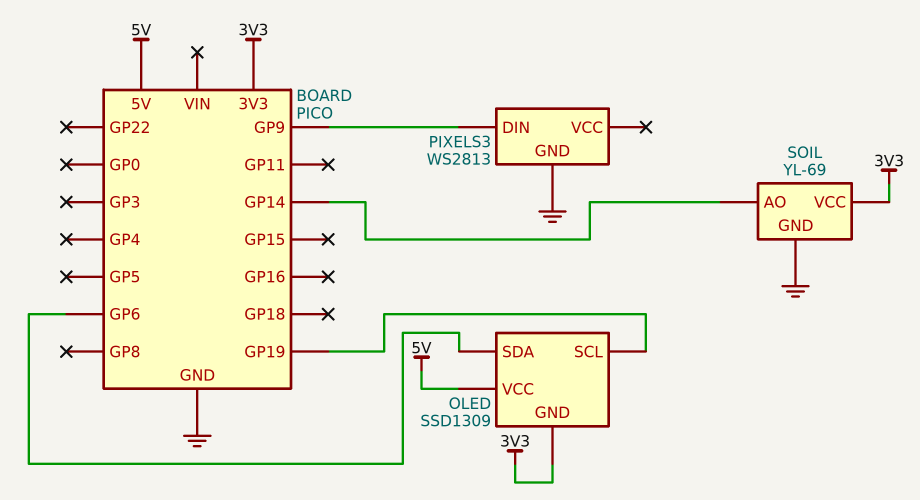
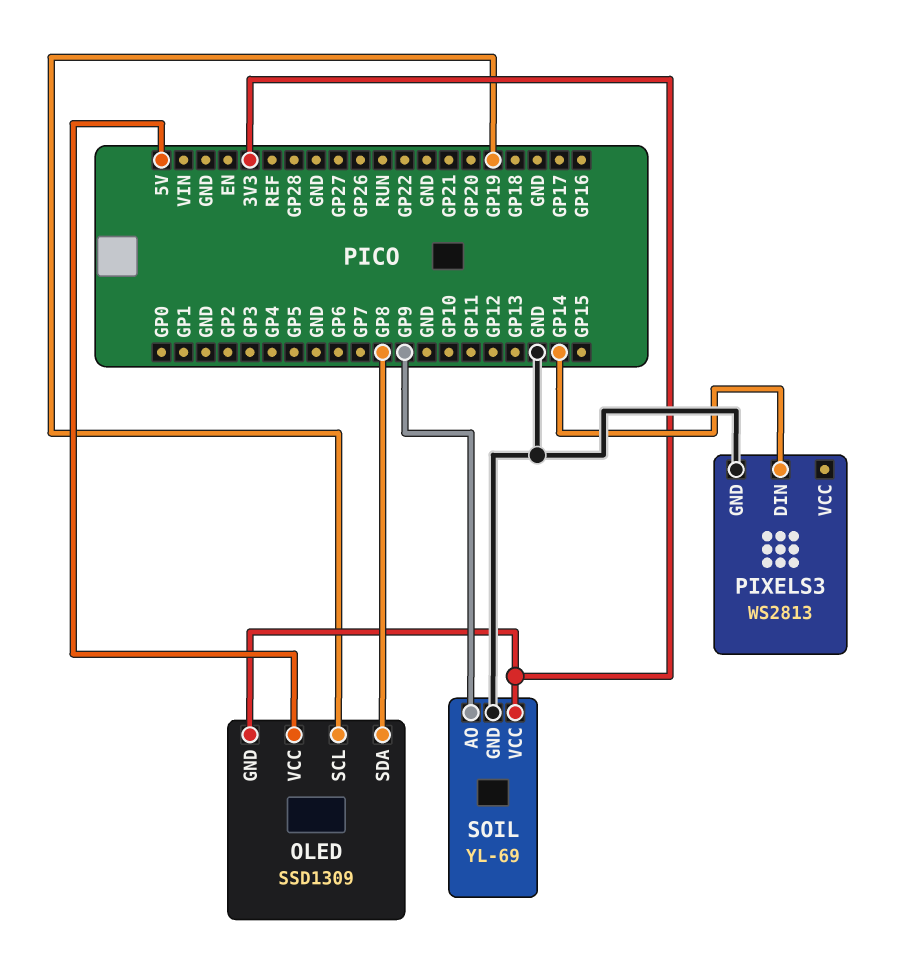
OLED pin SDA: GP6 -> GP8
PIXELS3 pin DIN: GP9 -> GP14
SOIL pin AO: GP14 -> GP9

